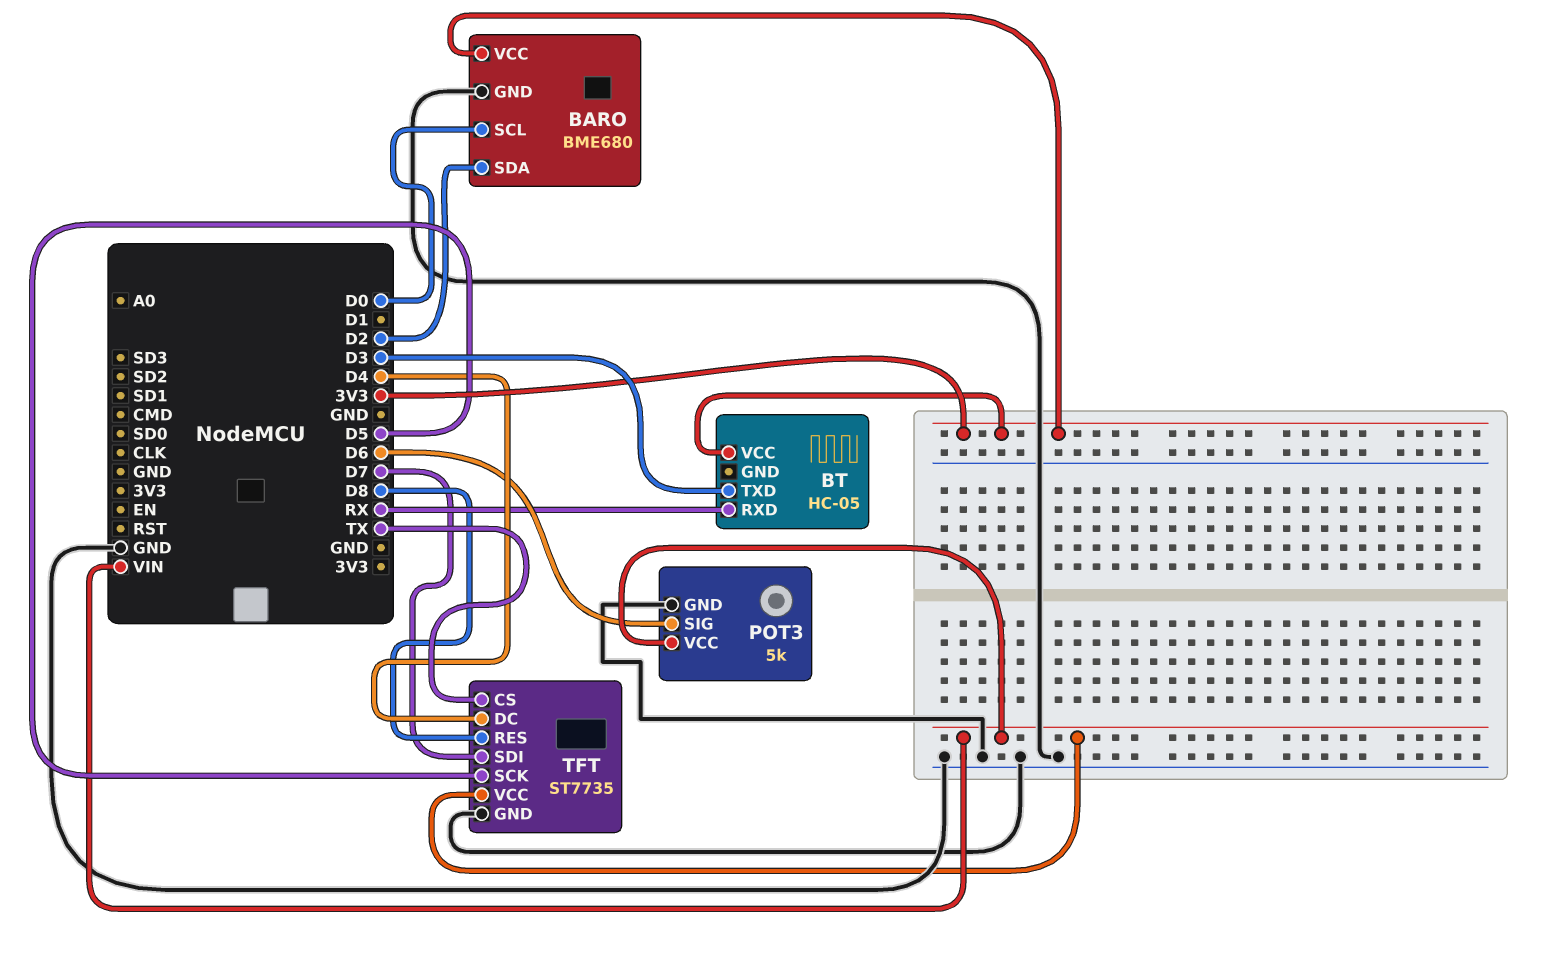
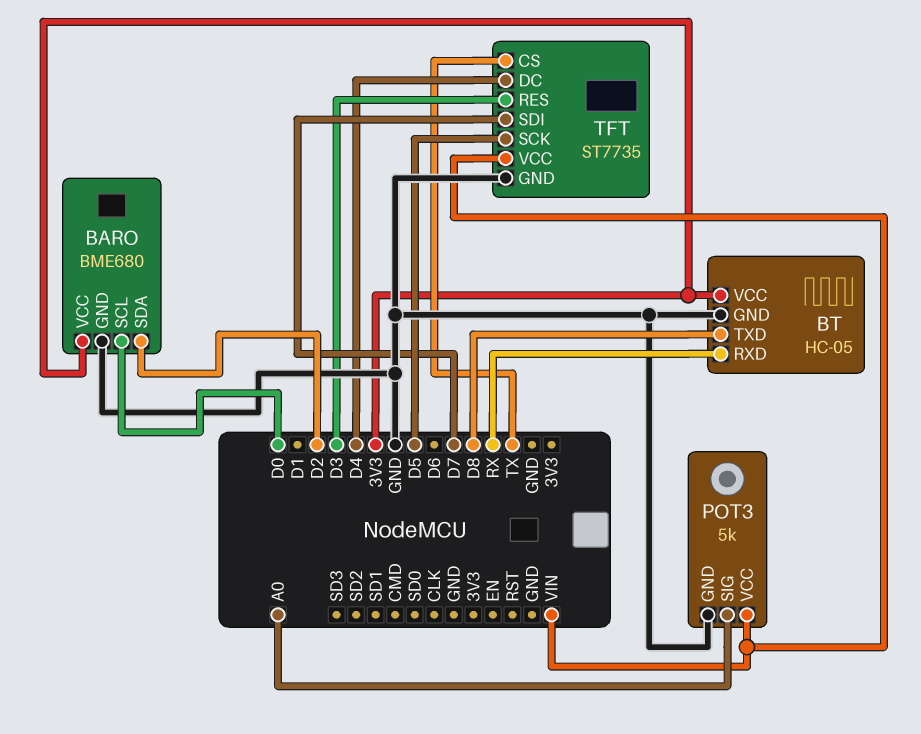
BT pin GND: none -> GND
BT pin TXD: D3 -> D8
POT3 pin SIG: D6 -> A0
TFT pin RES: D8 -> D3

